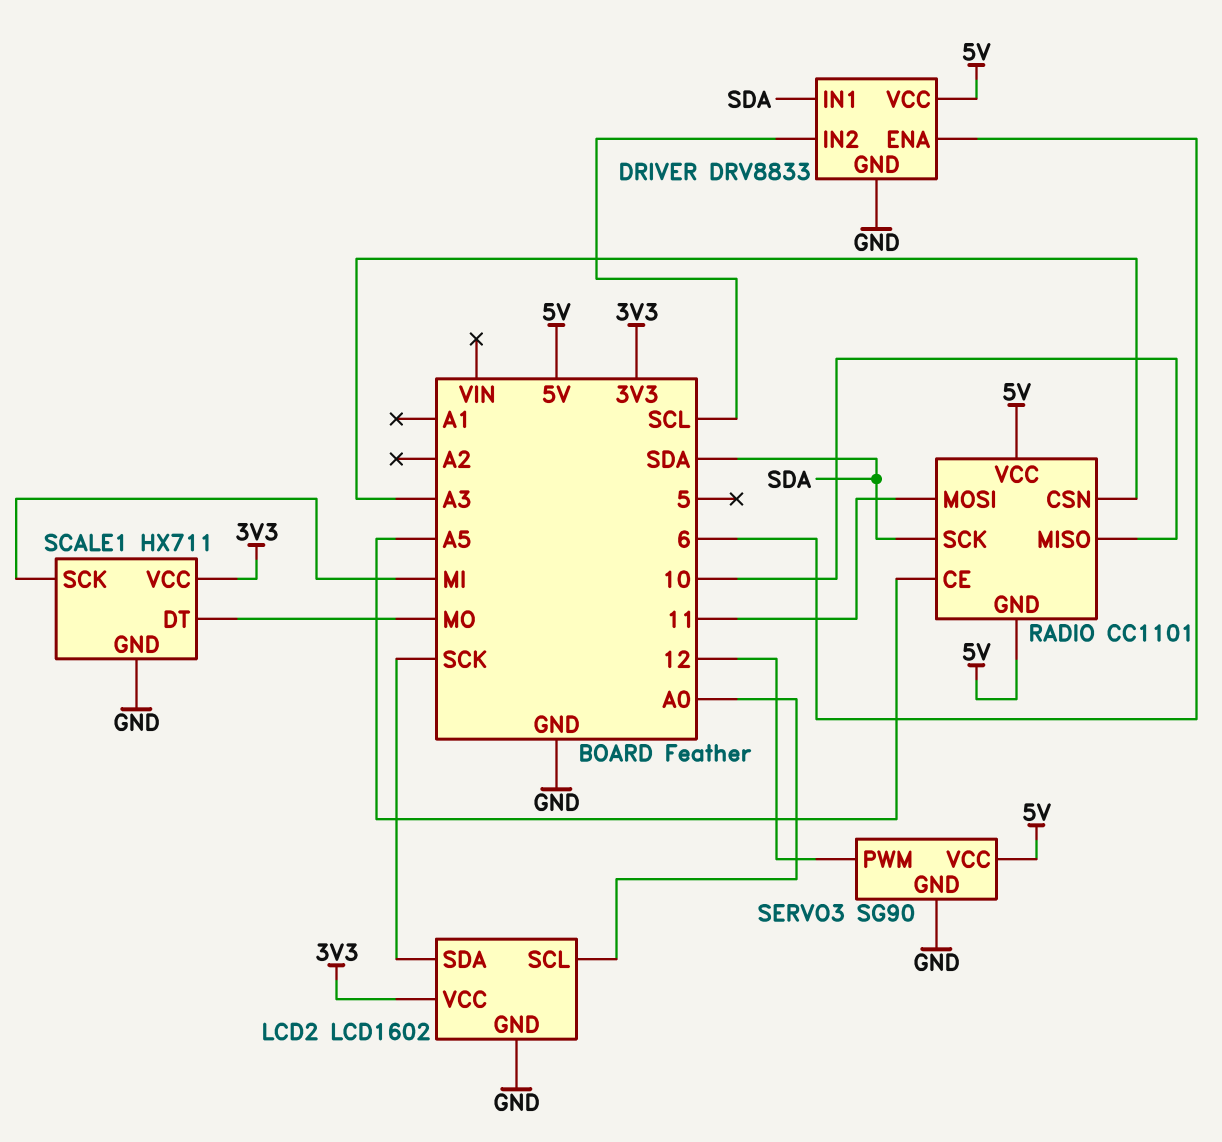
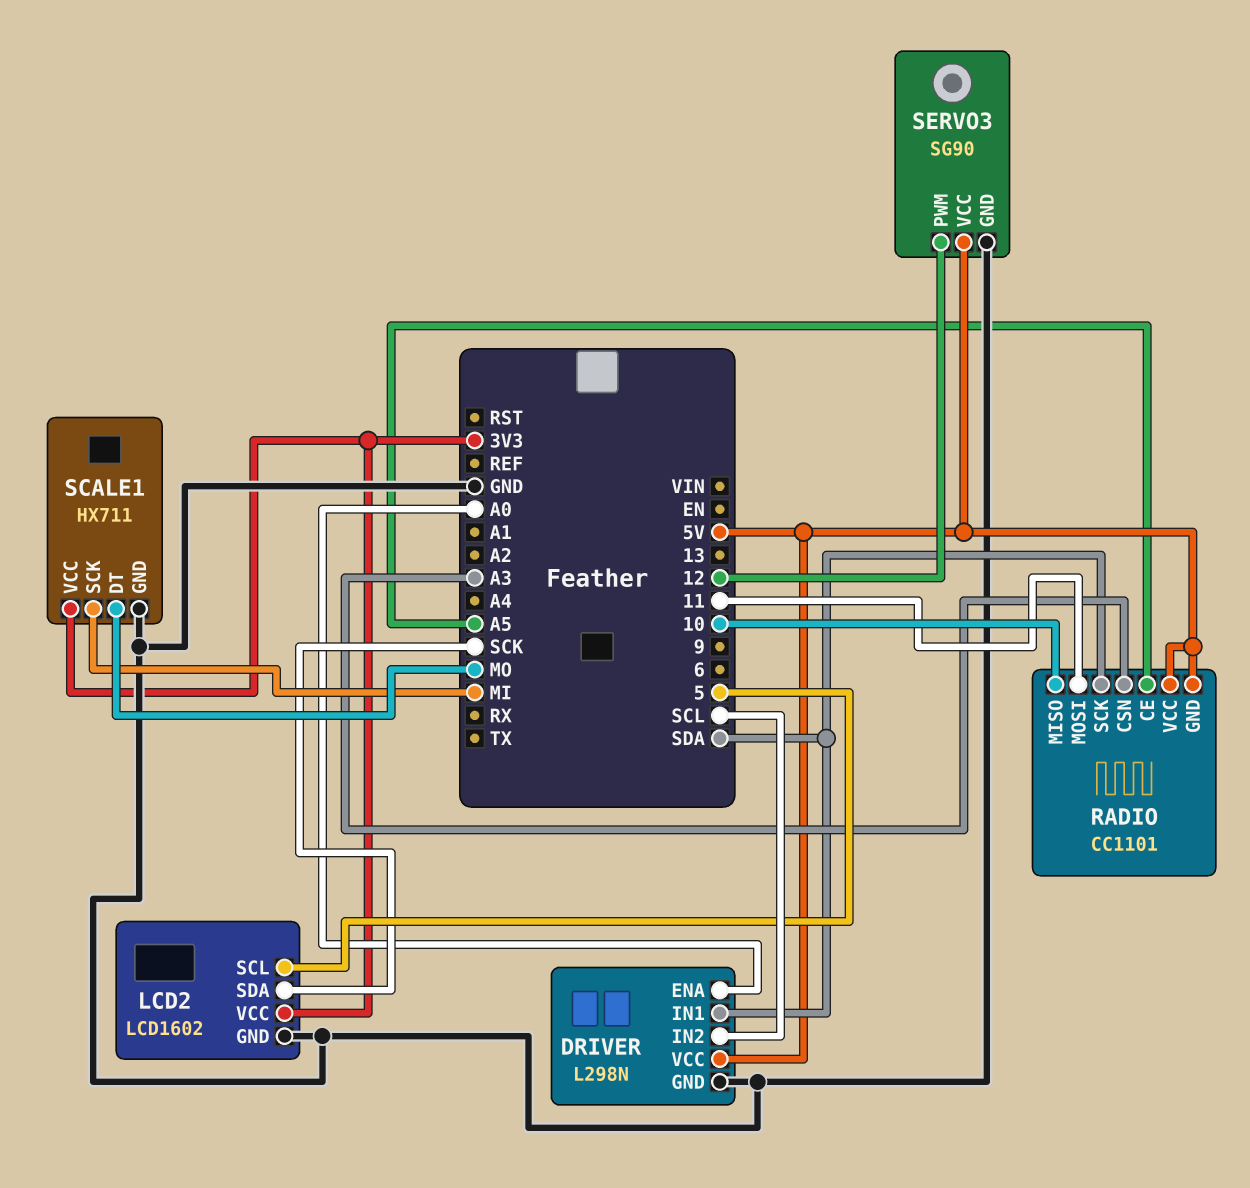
DRIVER: DRV8833 -> L298N
DRIVER pin ENA: 6 -> A0
LCD2 pin SCL: A0 -> 5

